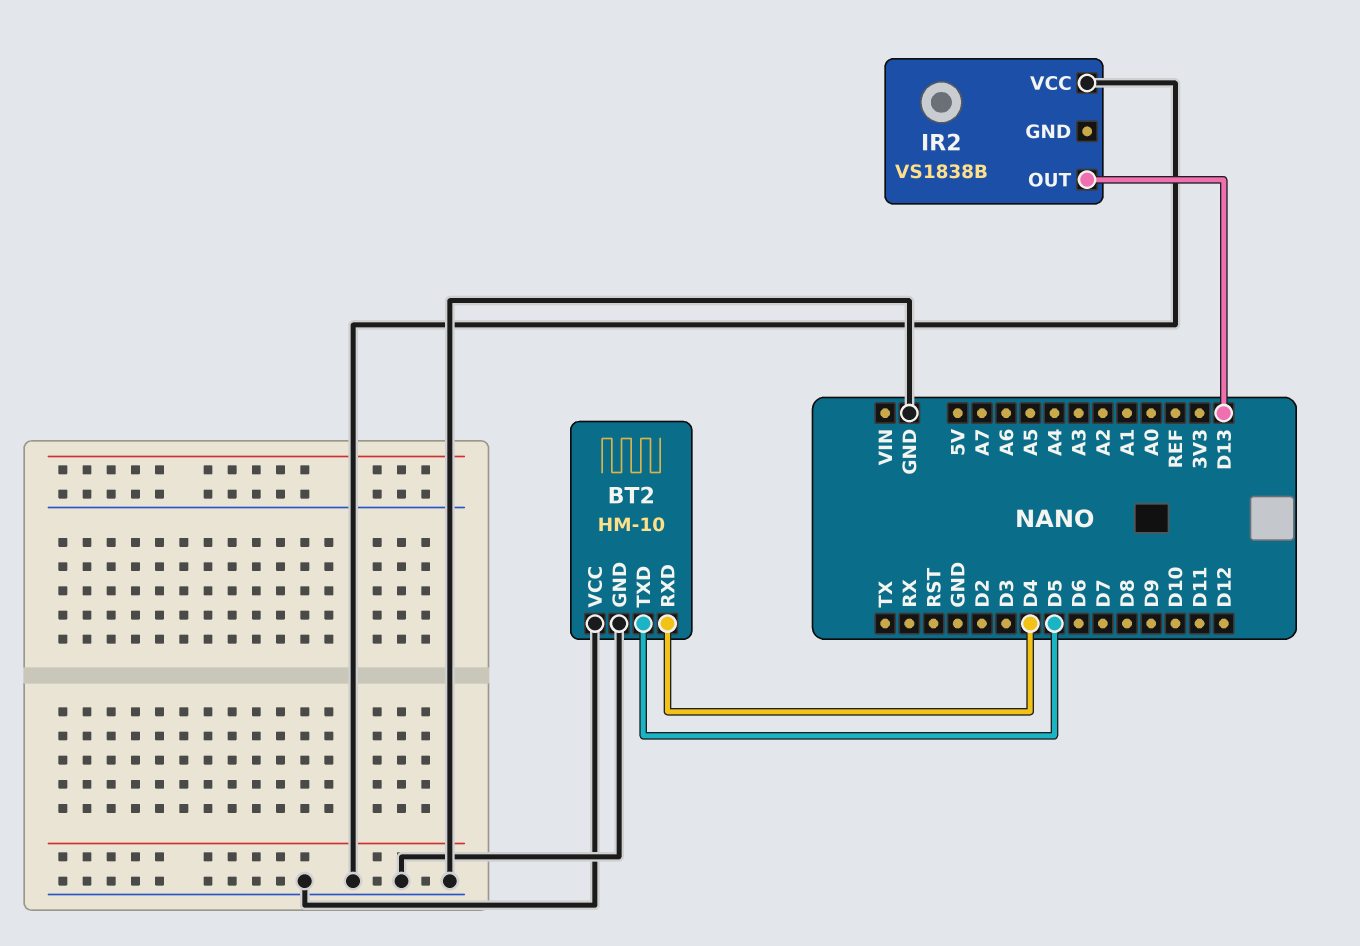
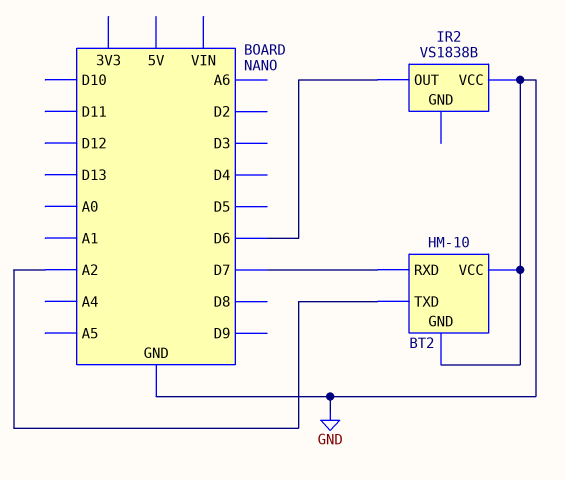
BT2 pin RXD: D4 -> D7
BT2 pin TXD: D5 -> A2
IR2 pin OUT: D13 -> D6

